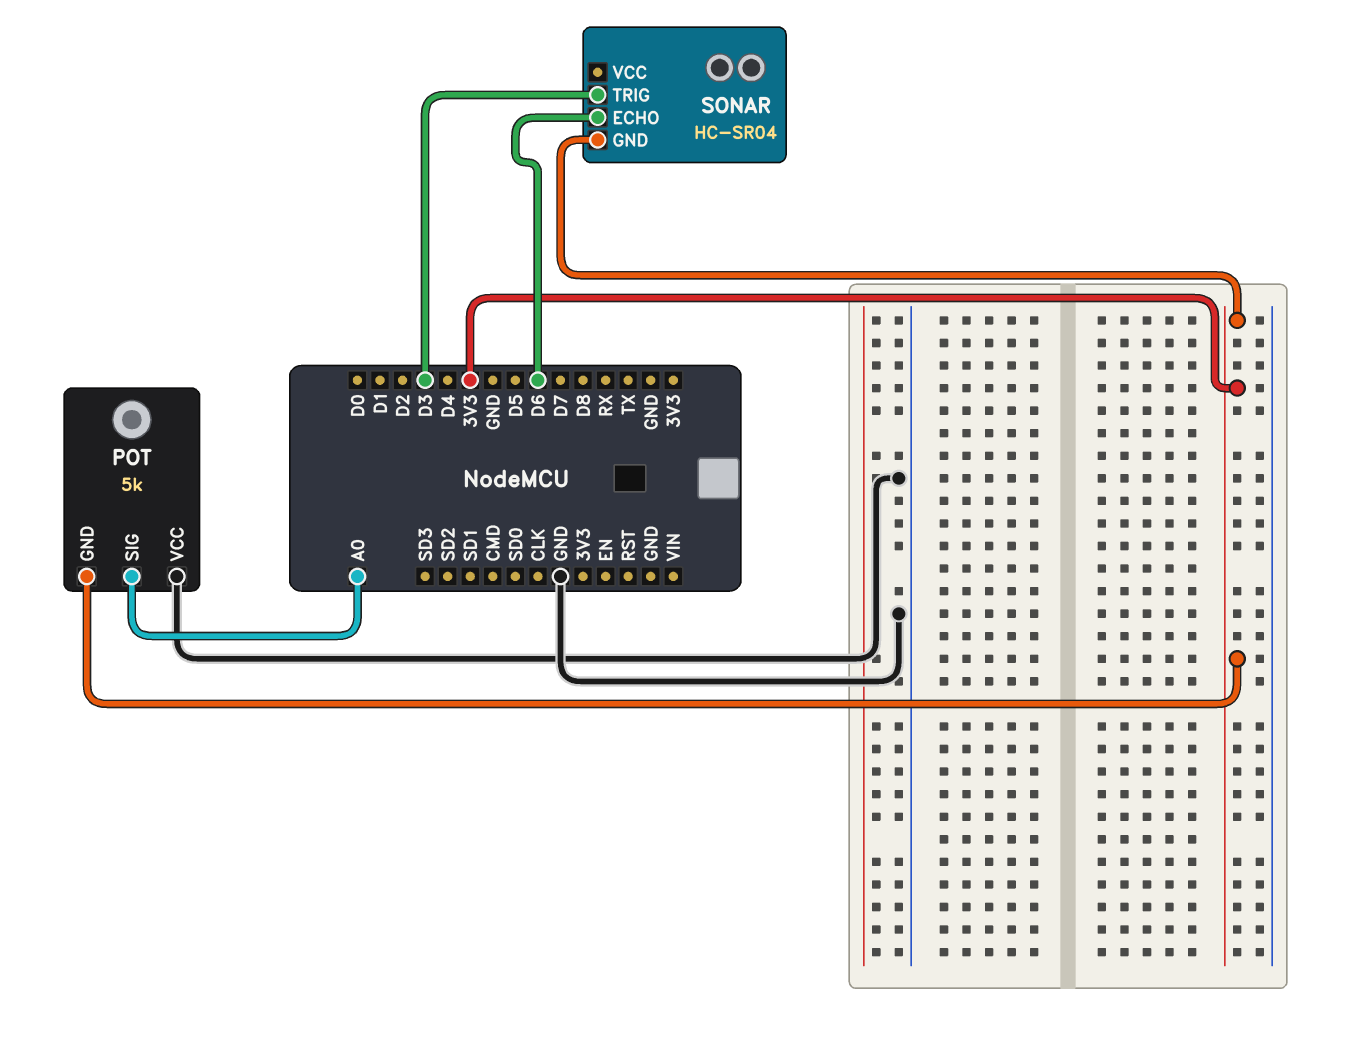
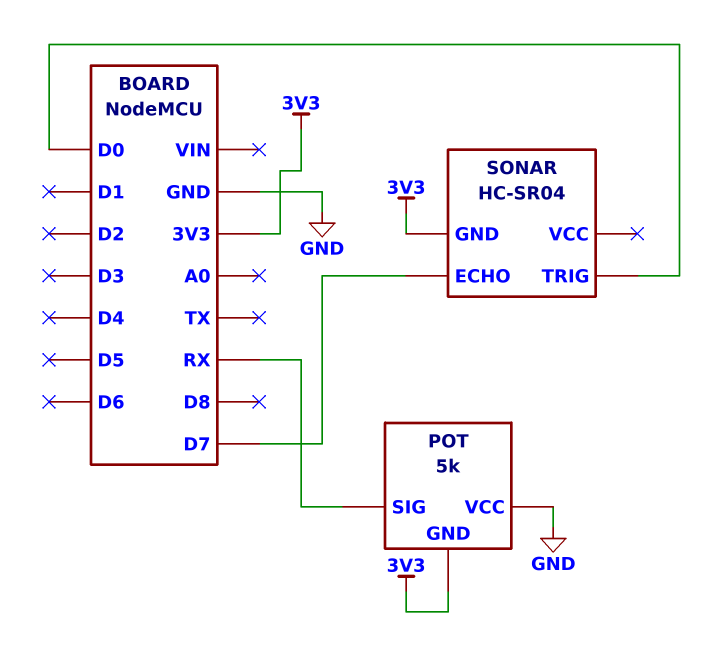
POT pin SIG: A0 -> RX
SONAR pin ECHO: D6 -> D7
SONAR pin TRIG: D3 -> D0

